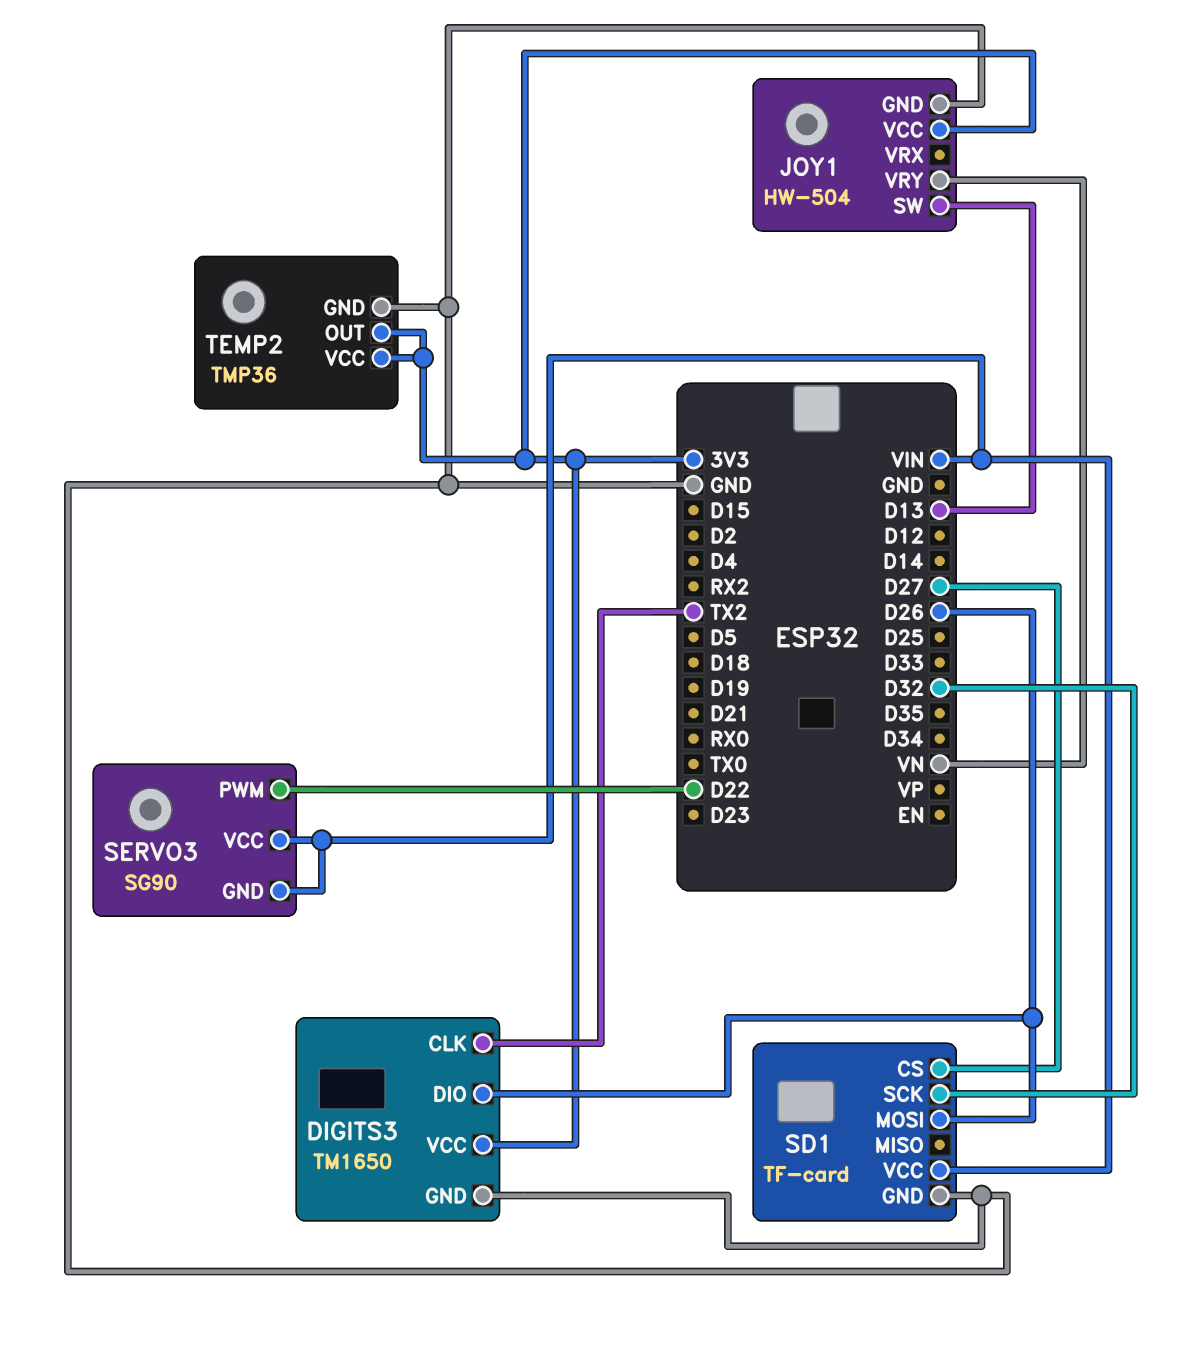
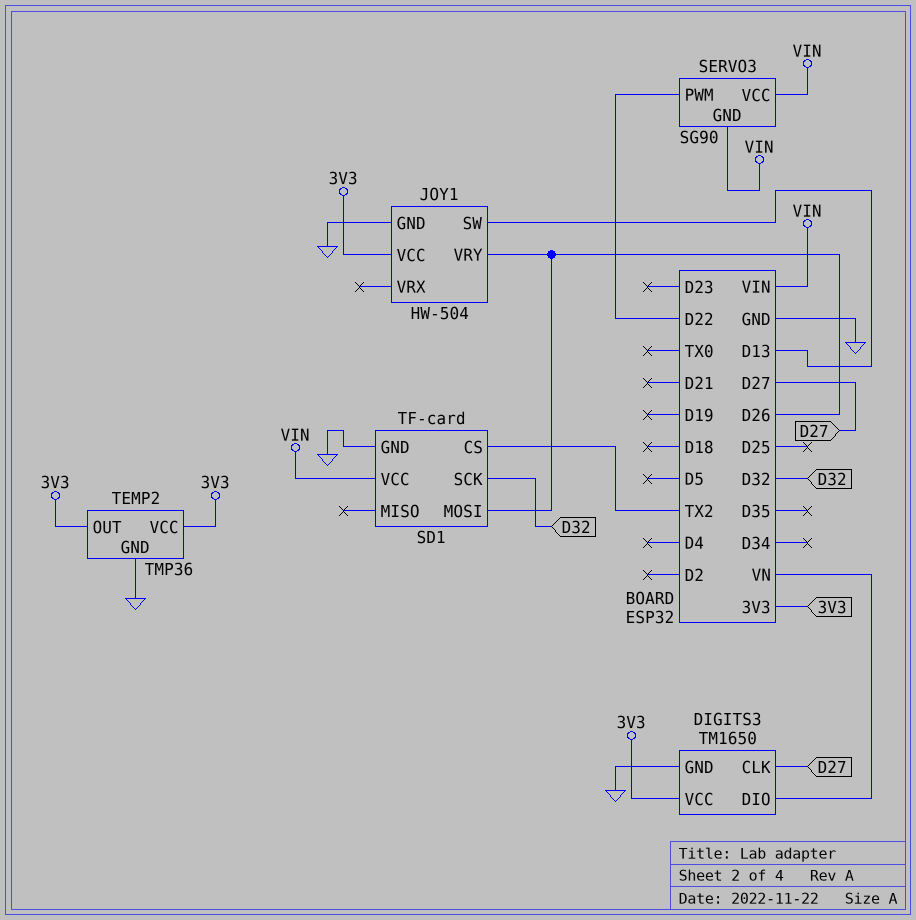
DIGITS3 pin CLK: TX2 -> D27
DIGITS3 pin DIO: D26 -> VN
JOY1 pin VRY: VN -> D26
SD1 pin CS: D27 -> TX2

